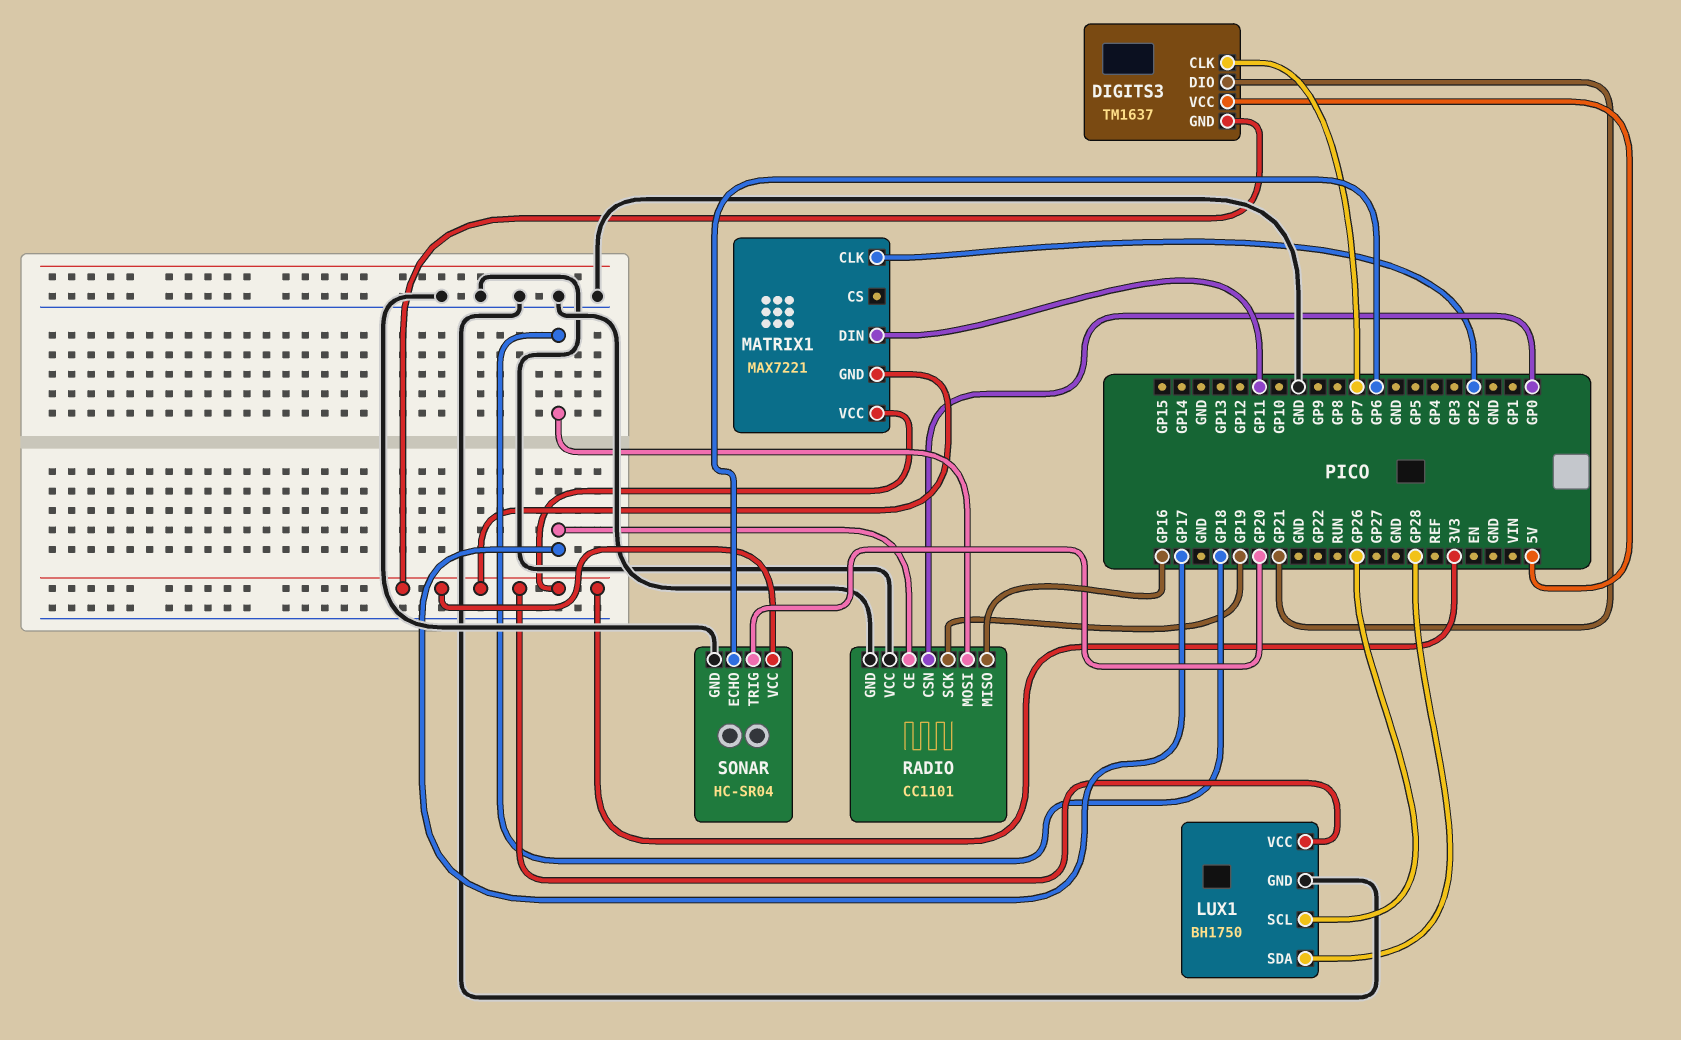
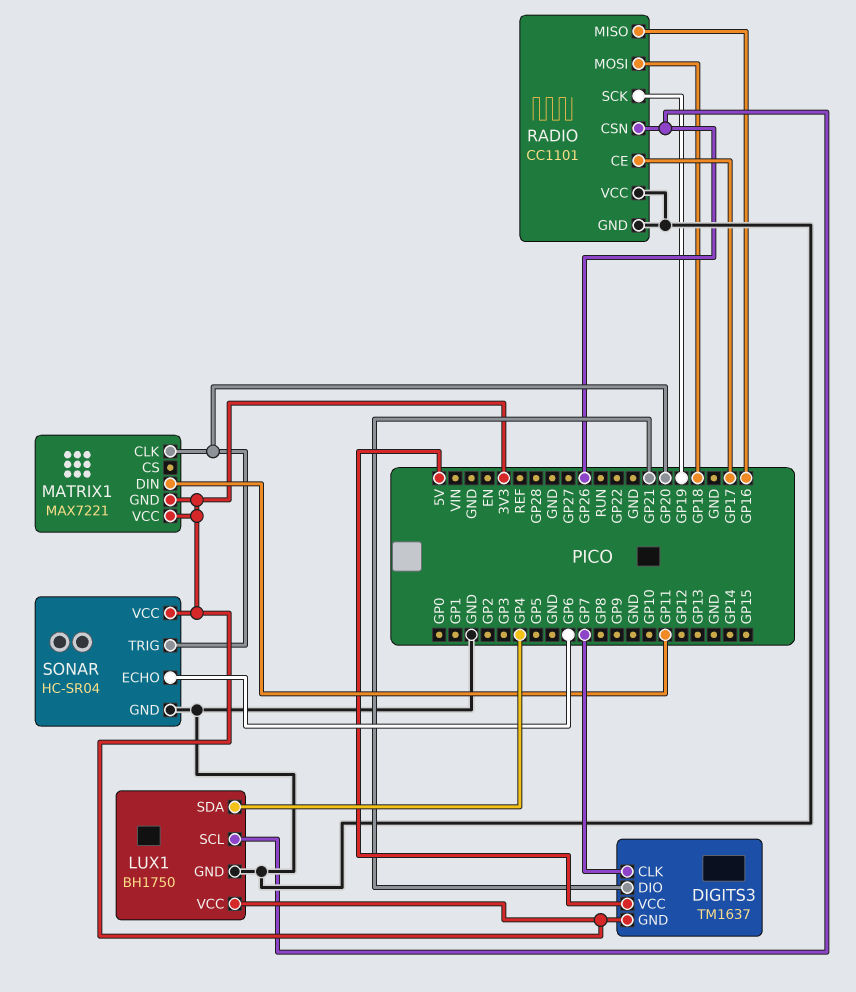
LUX1 pin SDA: GP28 -> GP4
MATRIX1 pin CLK: GP2 -> GP20
RADIO pin CSN: GP0 -> GP26

